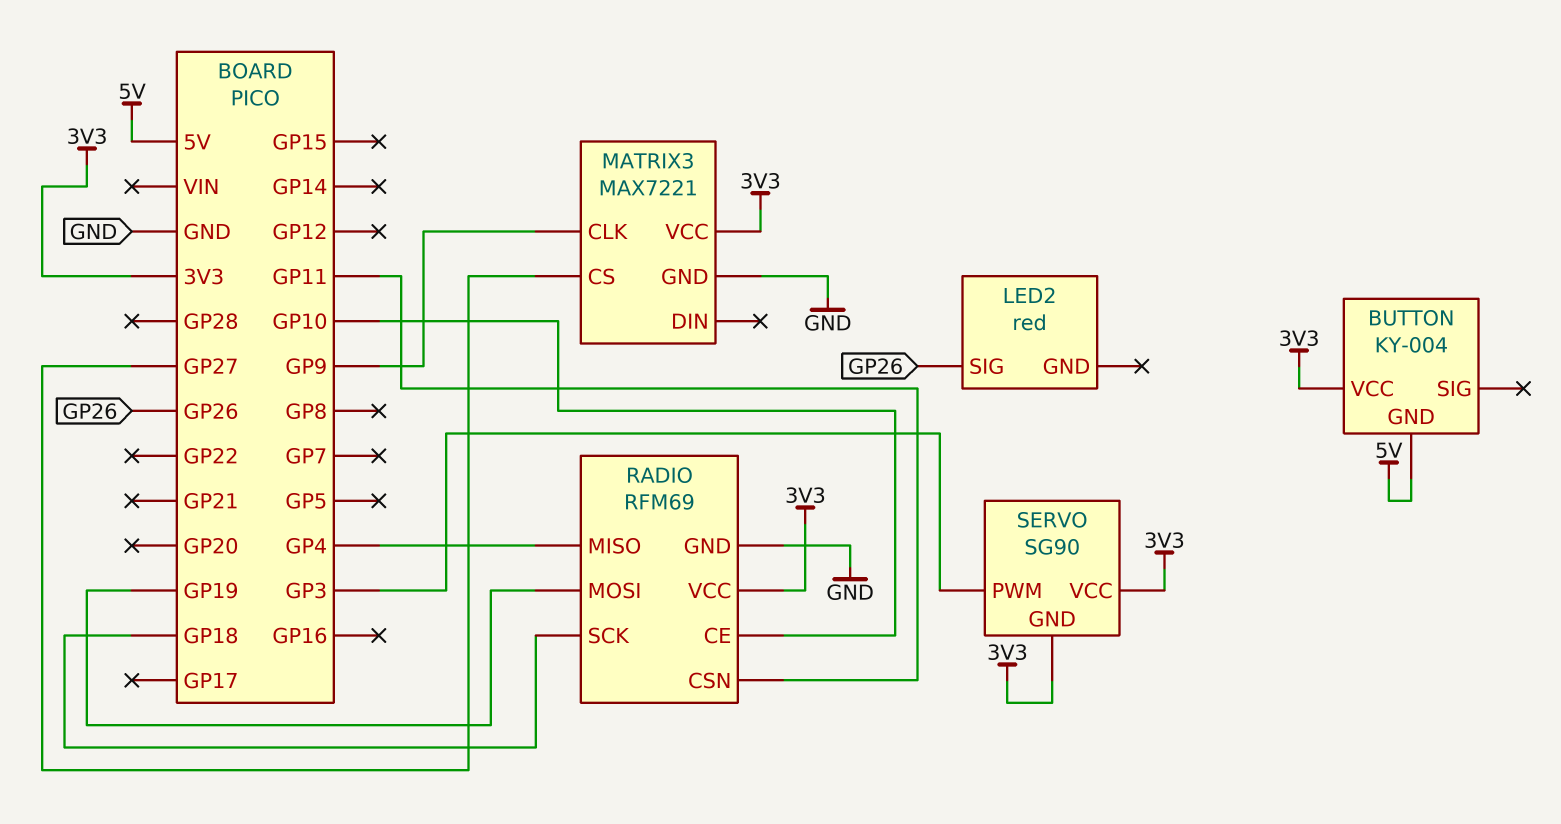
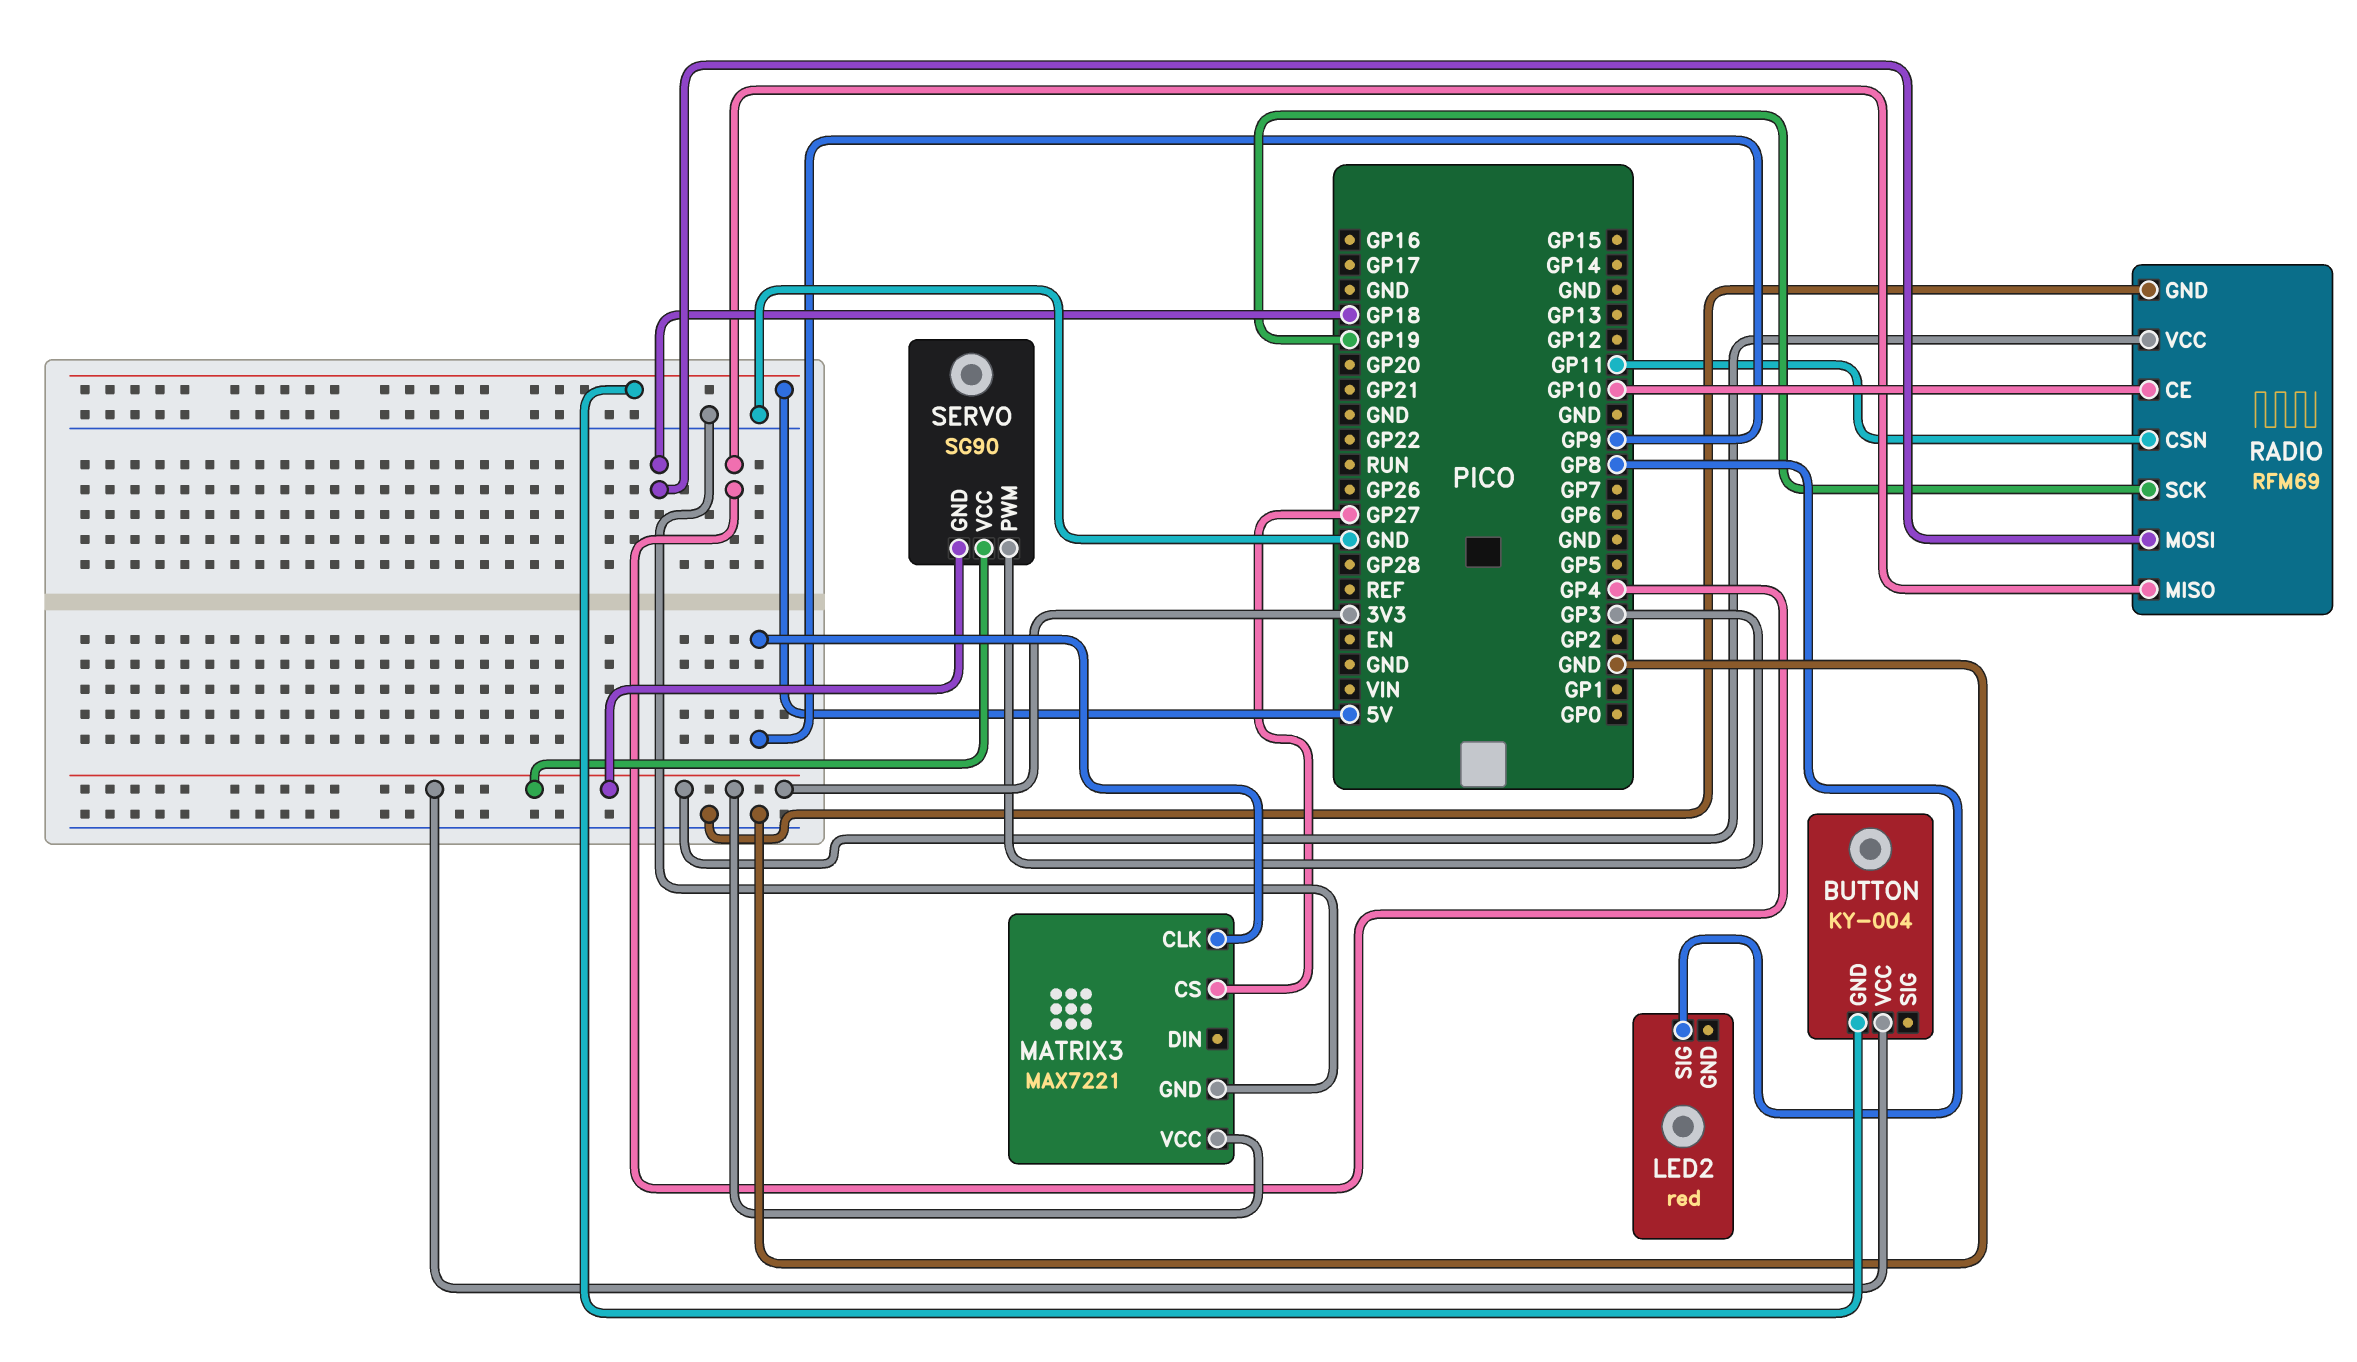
LED2 pin SIG: GP26 -> GP8
RADIO pin MOSI: GP19 -> GP18
RADIO pin SCK: GP18 -> GP19

